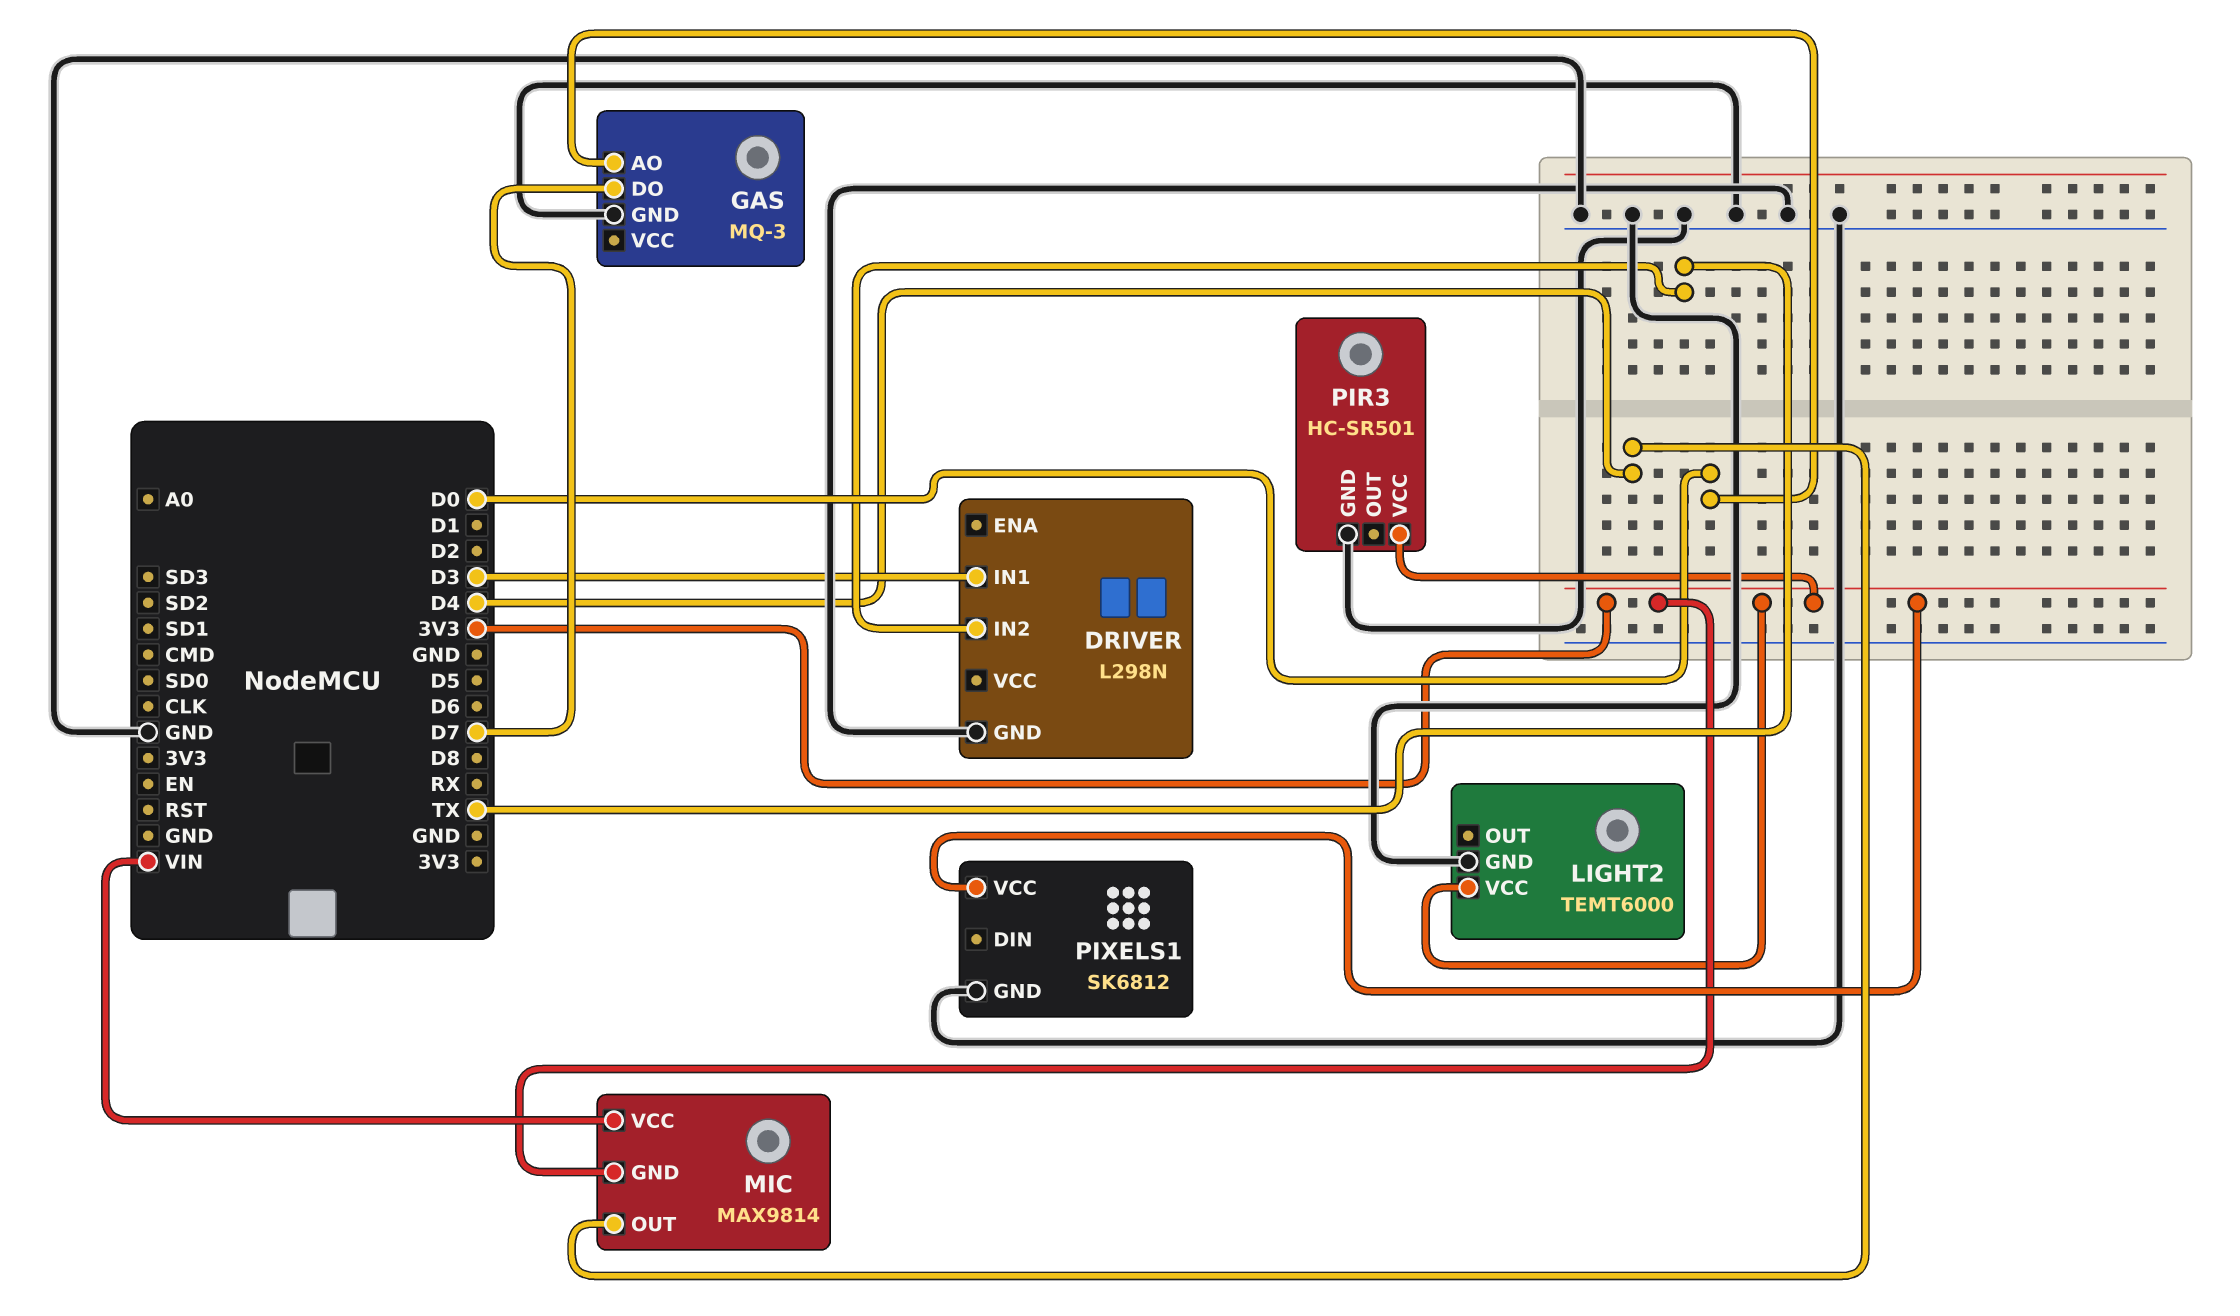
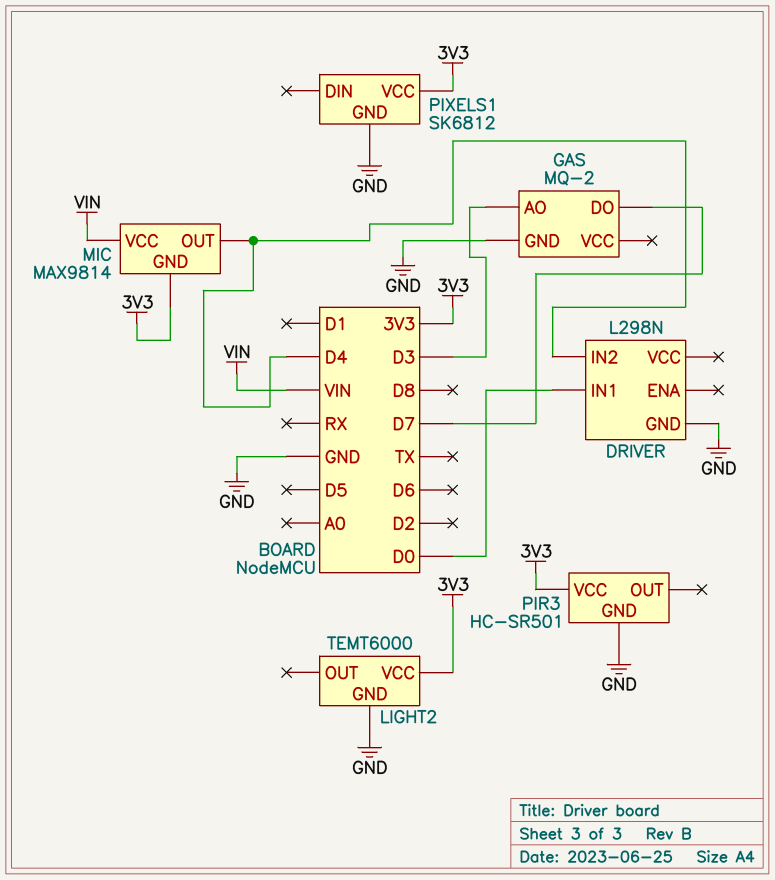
DRIVER pin IN1: D3 -> D0
DRIVER pin IN2: TX -> D4
GAS: MQ-3 -> MQ-2
GAS pin AO: D0 -> D3

